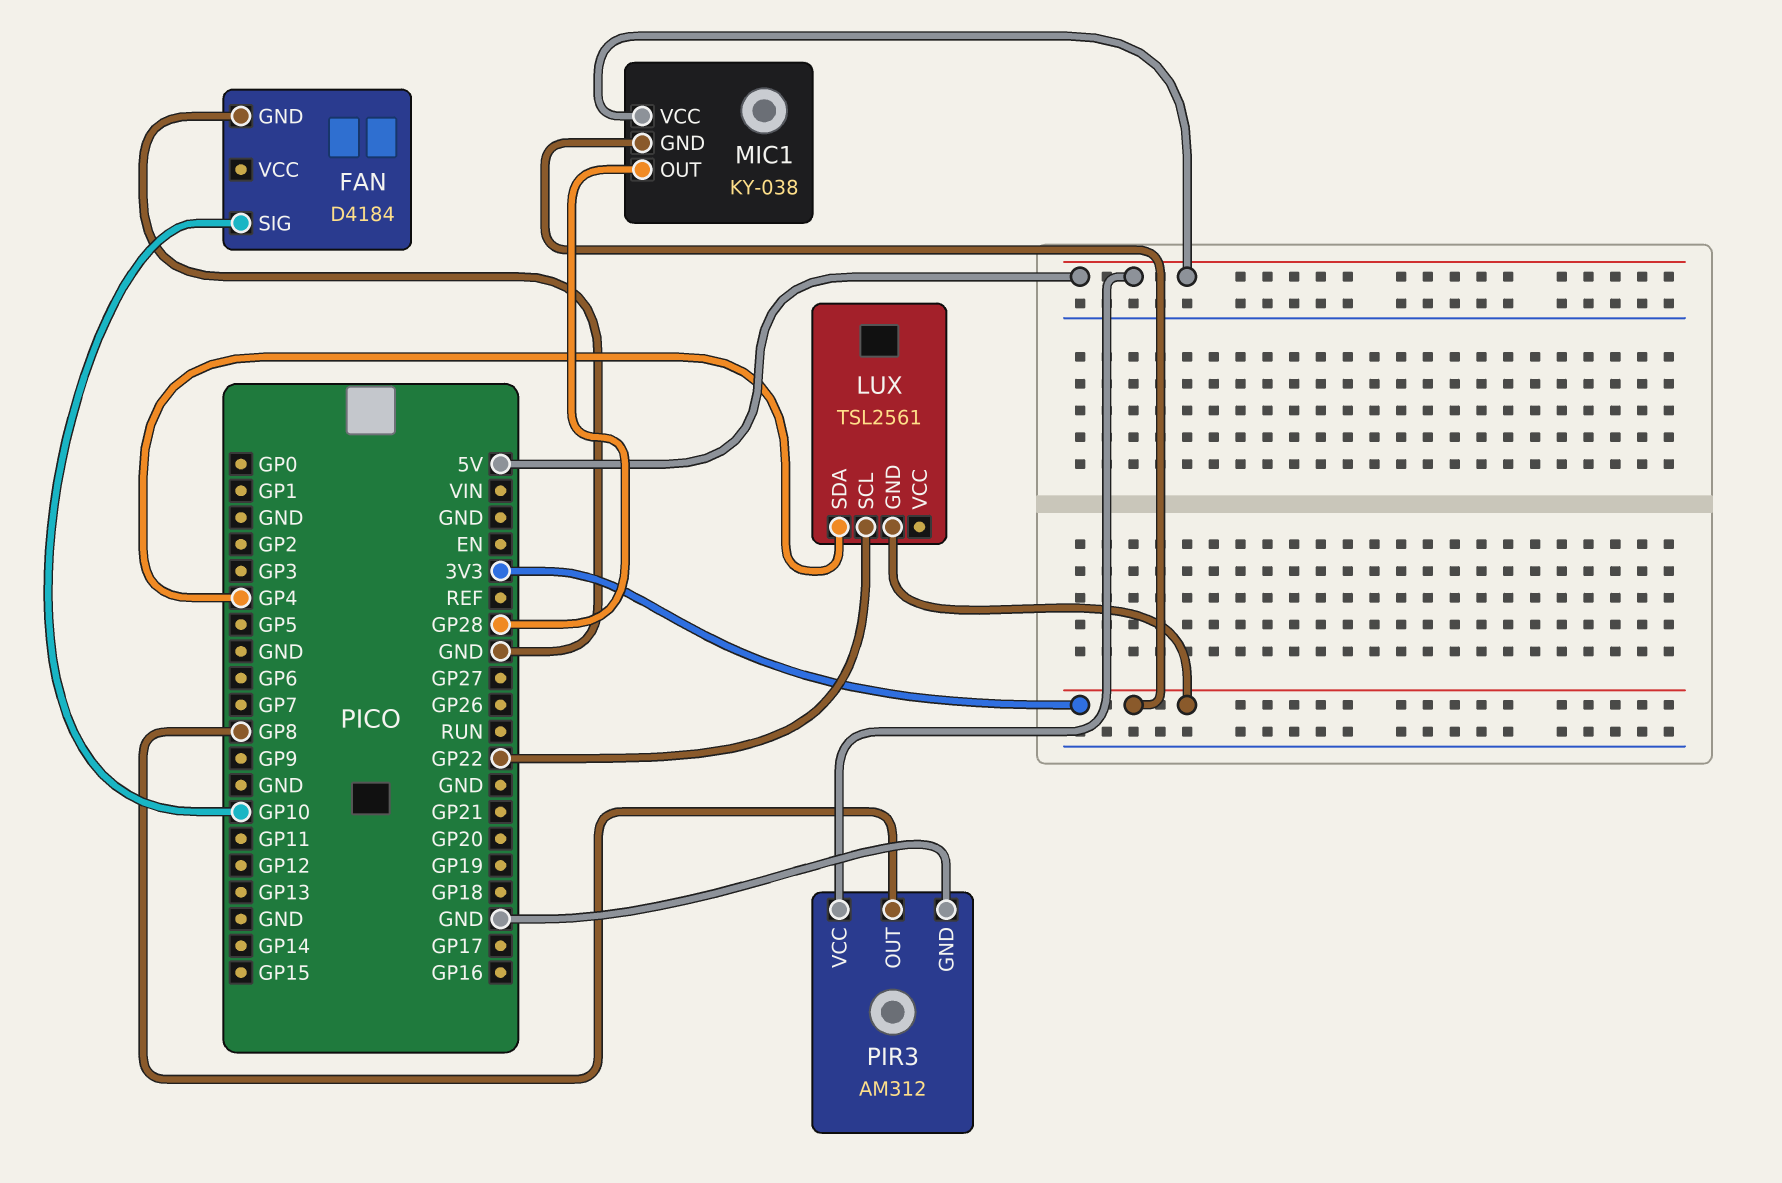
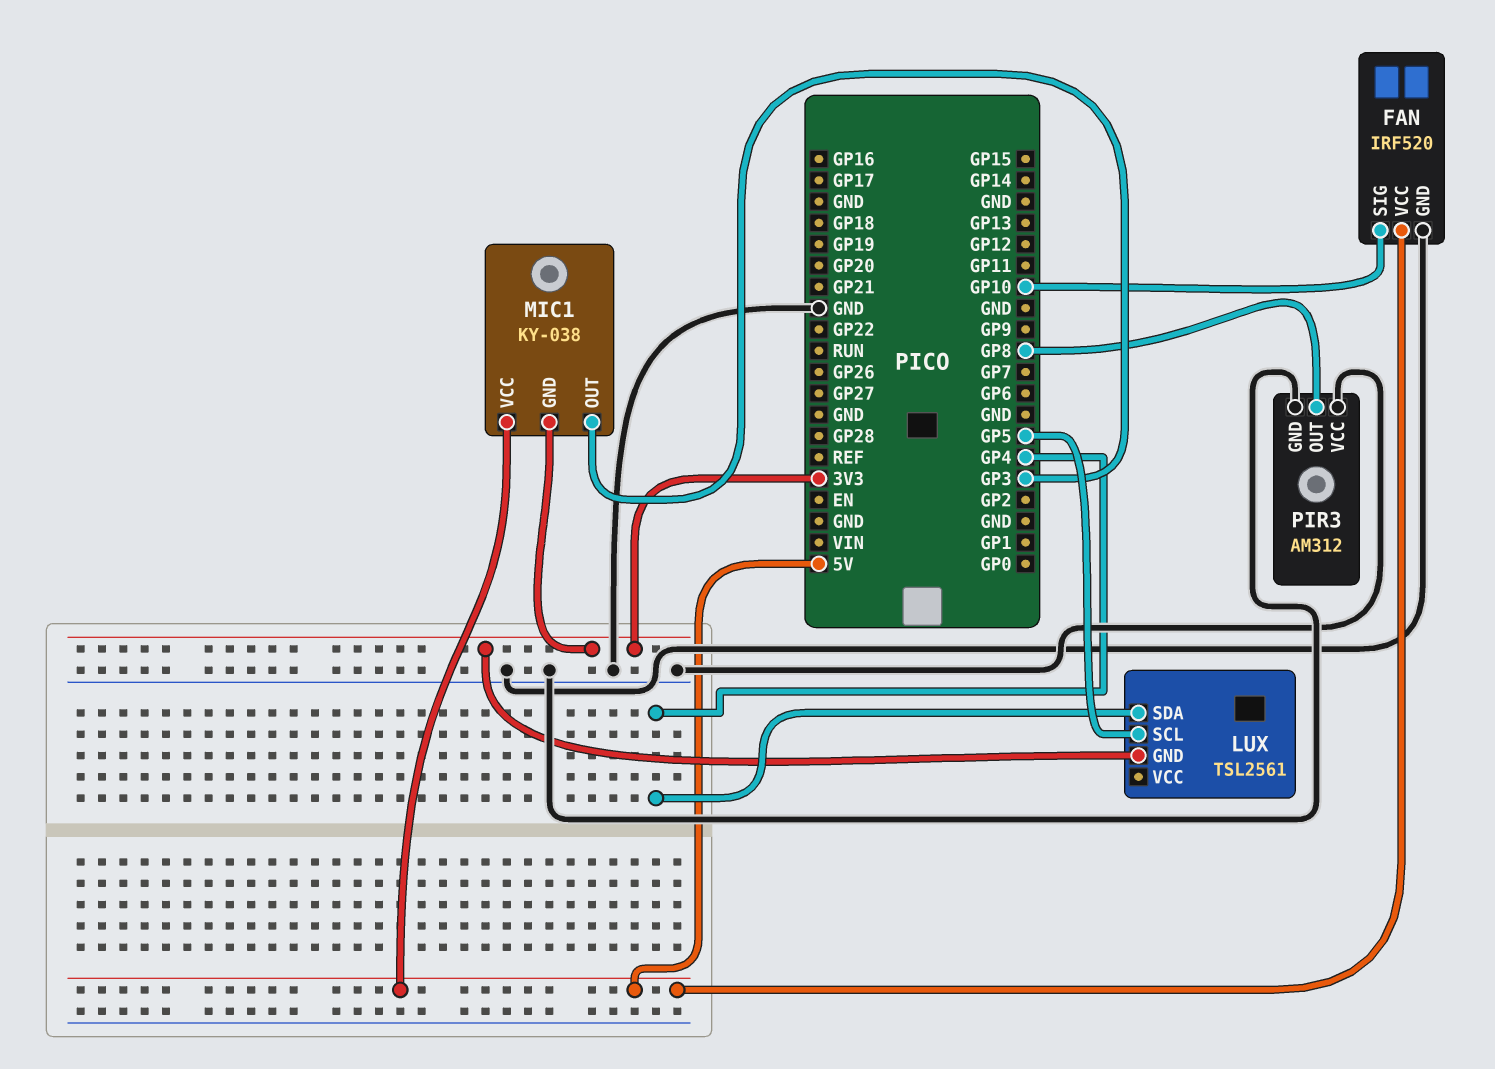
FAN: D4184 -> IRF520
FAN pin VCC: none -> 5V
LUX pin SCL: GP22 -> GP5
MIC1 pin OUT: GP28 -> GP3
PIR3 pin VCC: 5V -> GND

